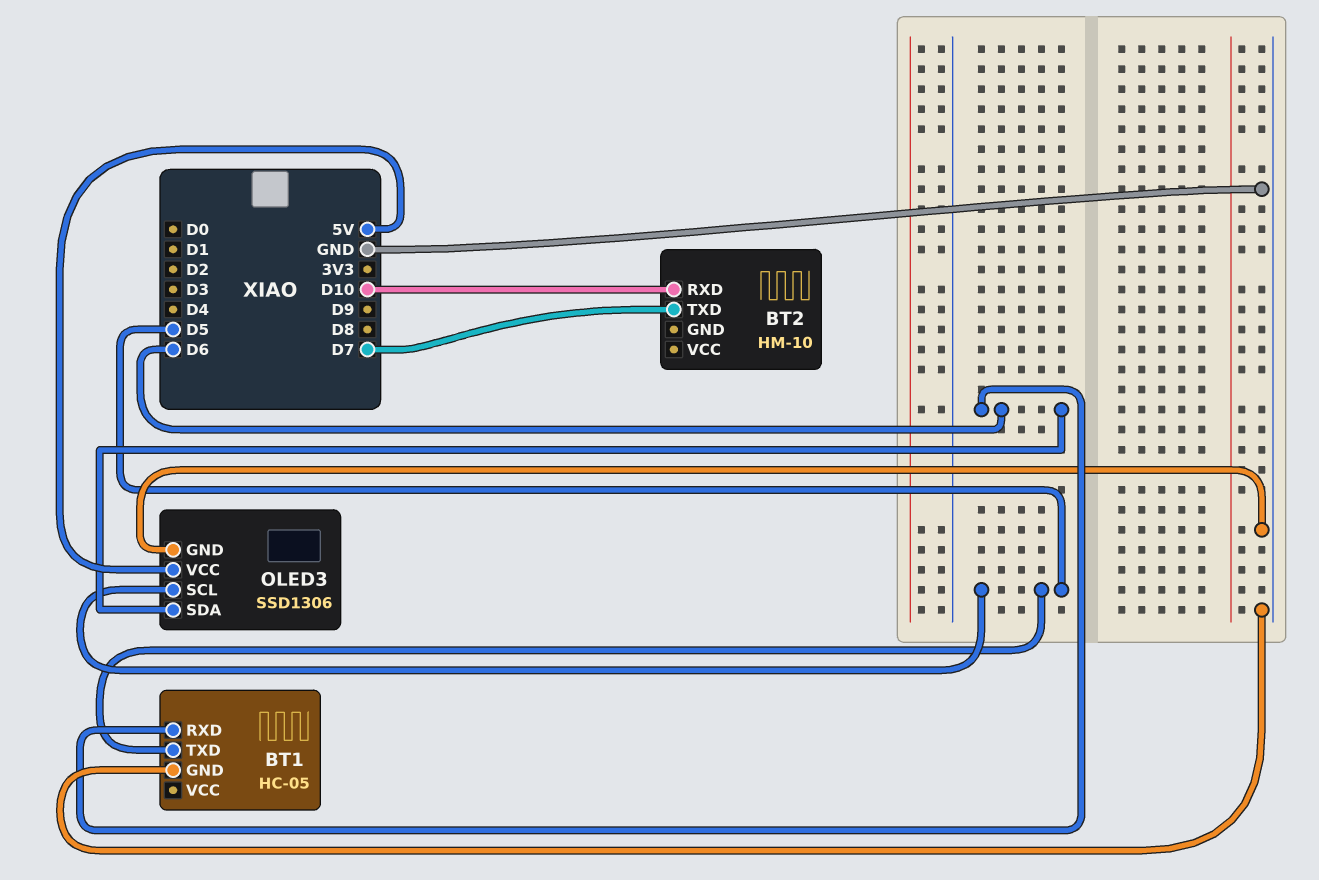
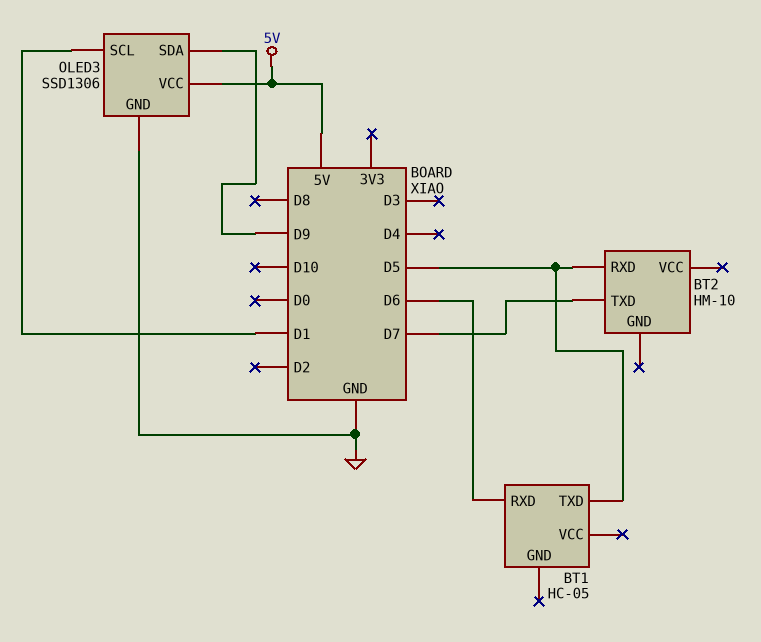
BT1 pin GND: GND -> none
BT2 pin RXD: D10 -> D5
OLED3 pin SCL: D5 -> D1
OLED3 pin SDA: D6 -> D9

